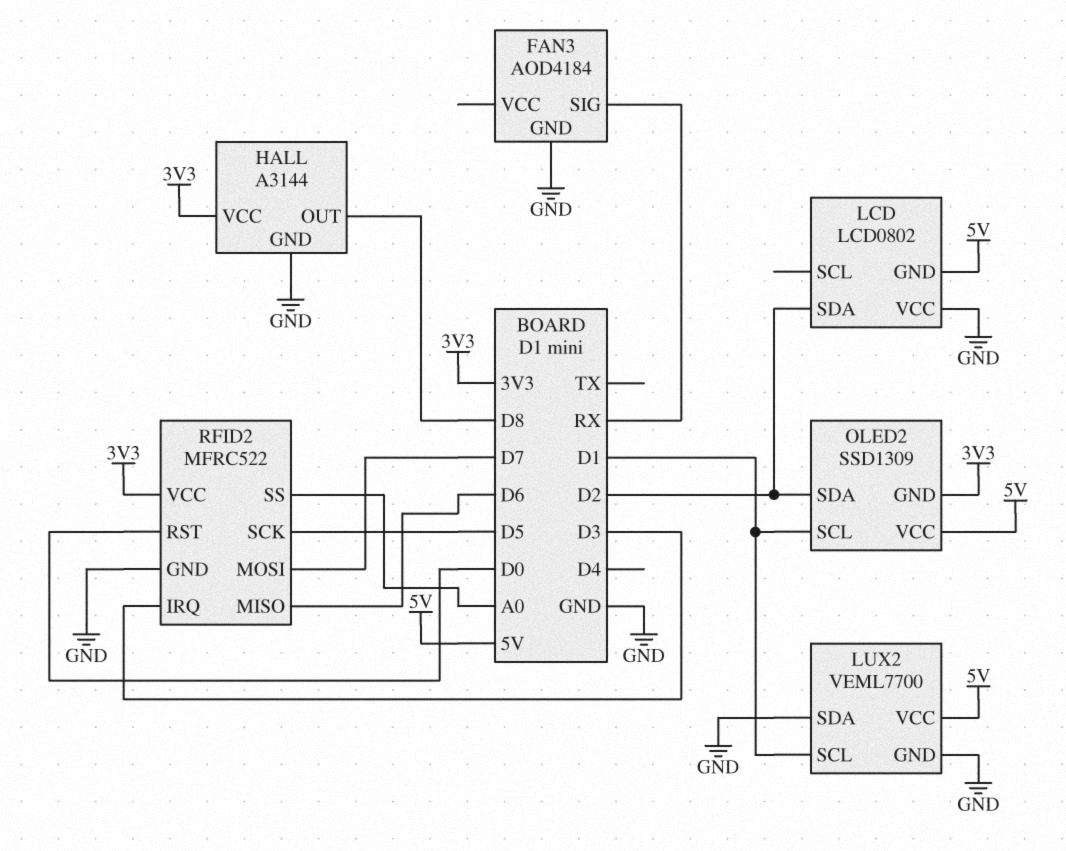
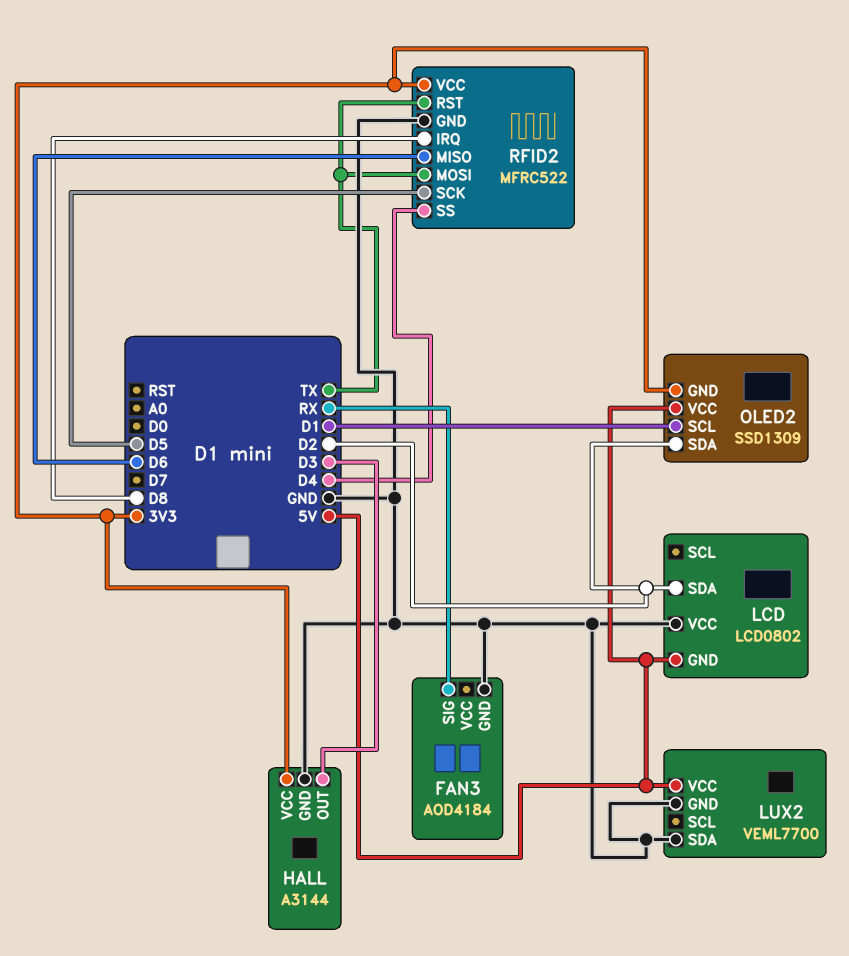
HALL pin OUT: D8 -> D3
LUX2 pin SCL: D1 -> none
RFID2 pin IRQ: D3 -> D8
RFID2 pin MOSI: D7 -> TX
RFID2 pin RST: D0 -> TX
RFID2 pin SS: A0 -> D4

